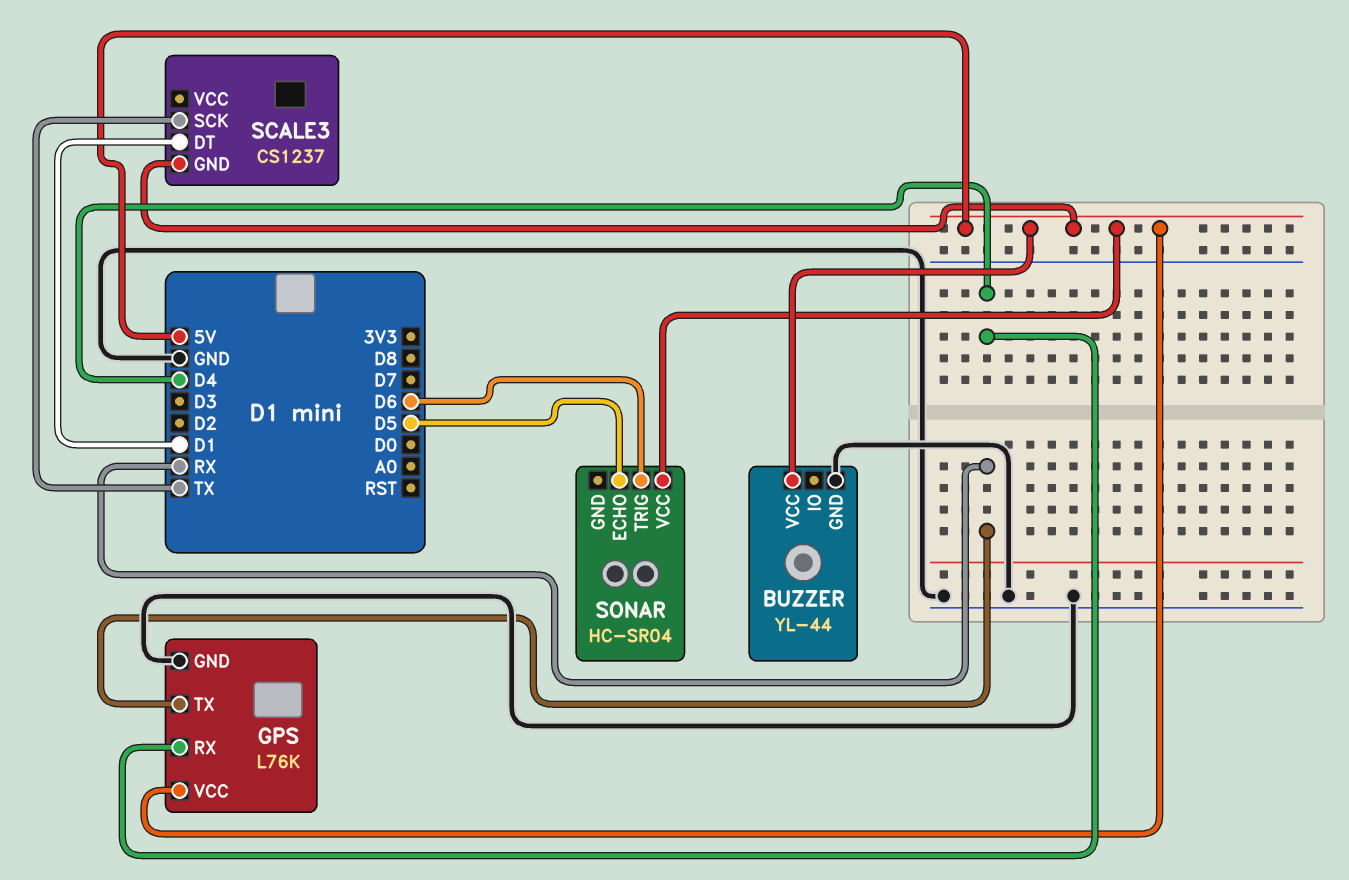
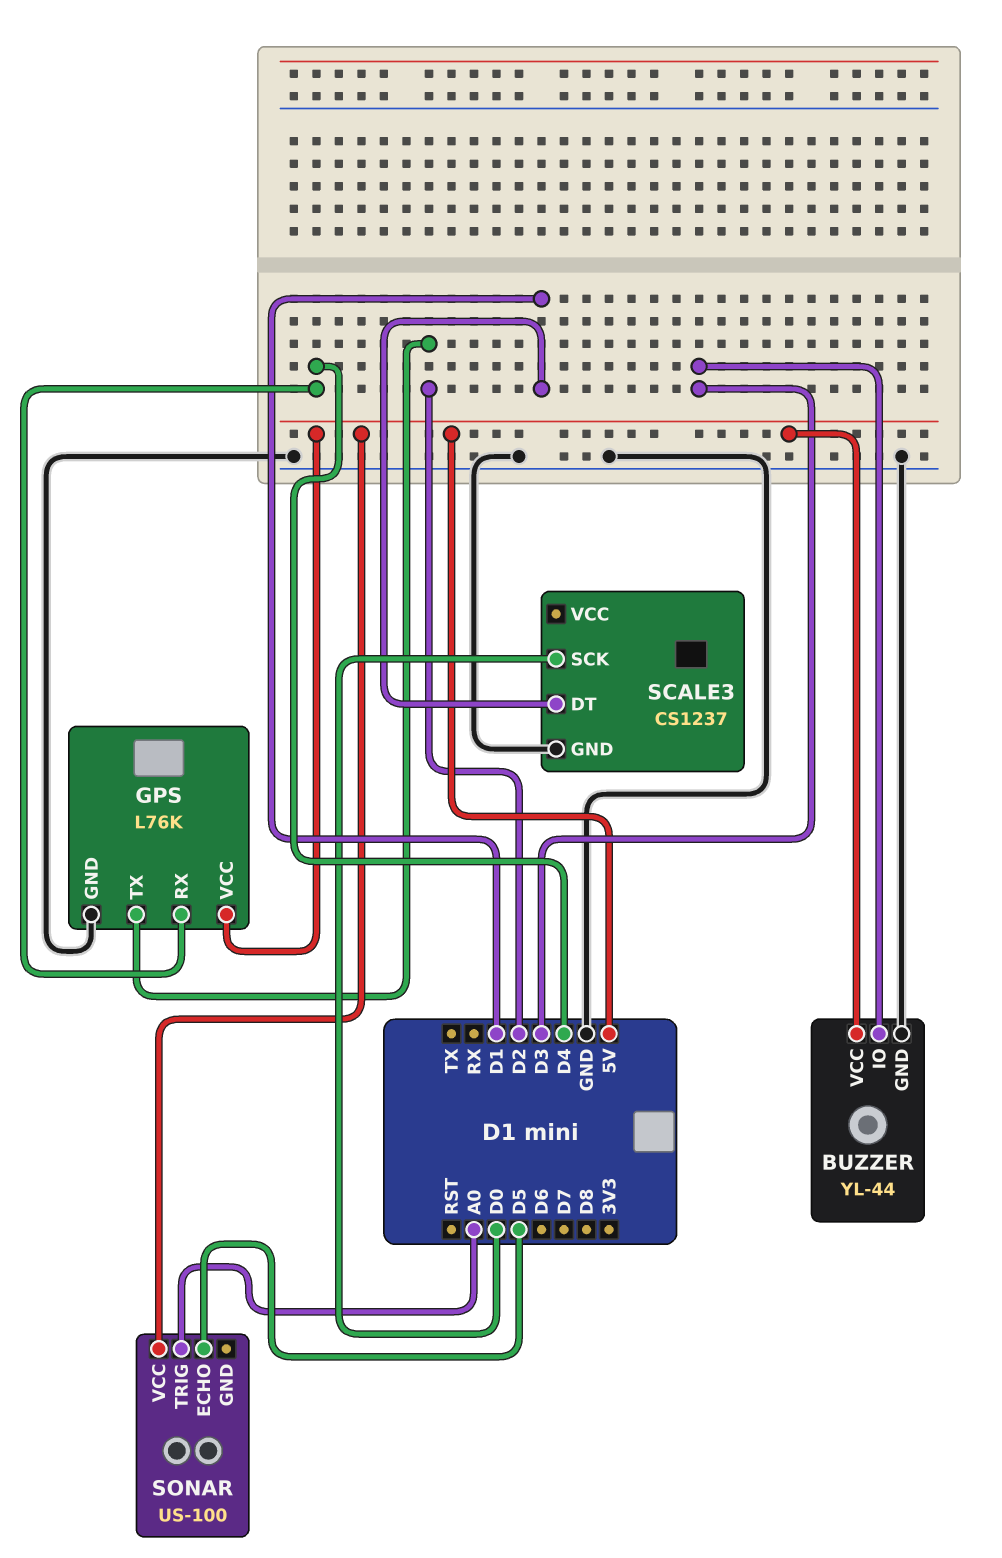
BUZZER pin IO: none -> D3
GPS pin TX: RX -> D2
SCALE3 pin GND: 5V -> GND
SCALE3 pin SCK: TX -> D0
SONAR: HC-SR04 -> US-100
SONAR pin TRIG: D6 -> A0

